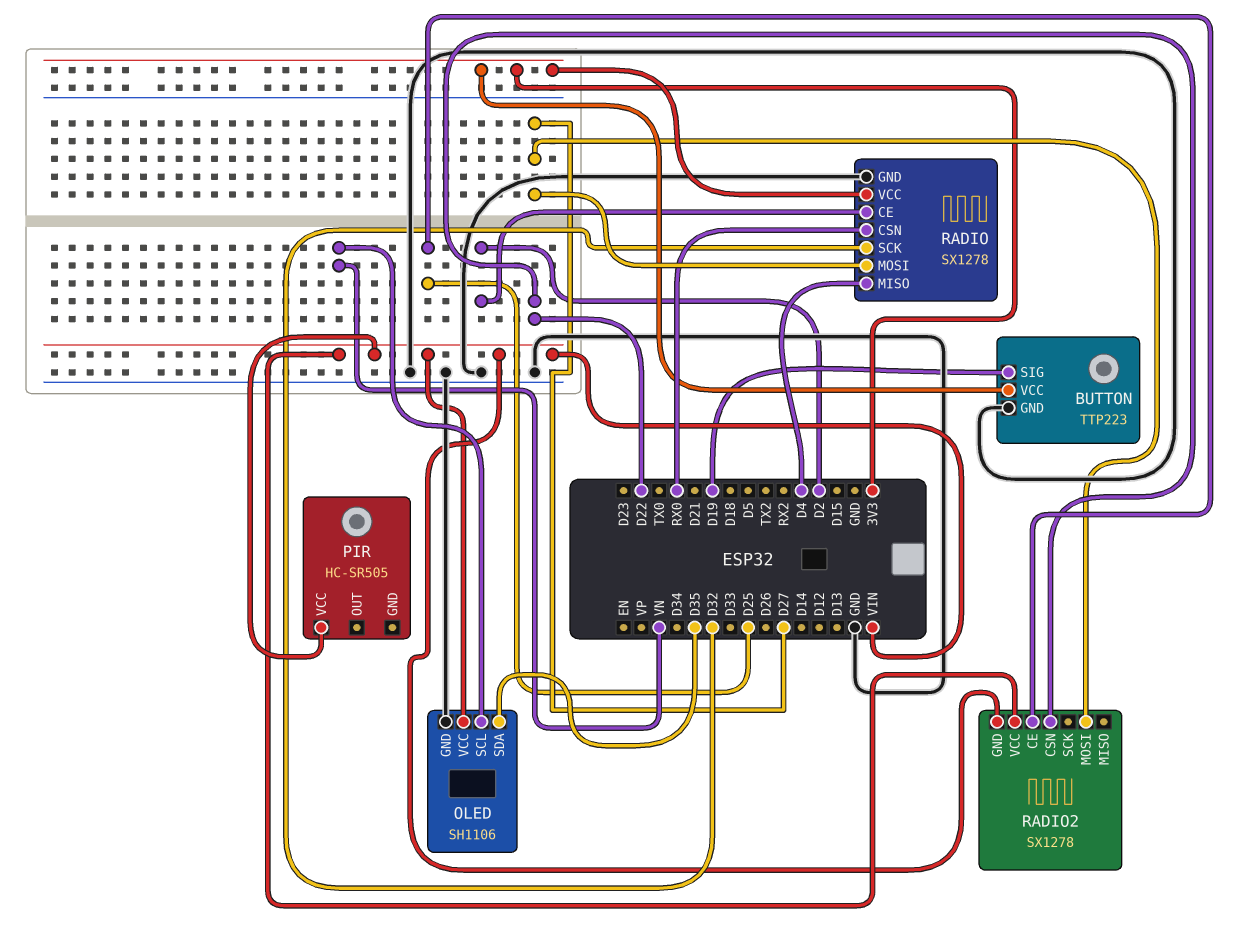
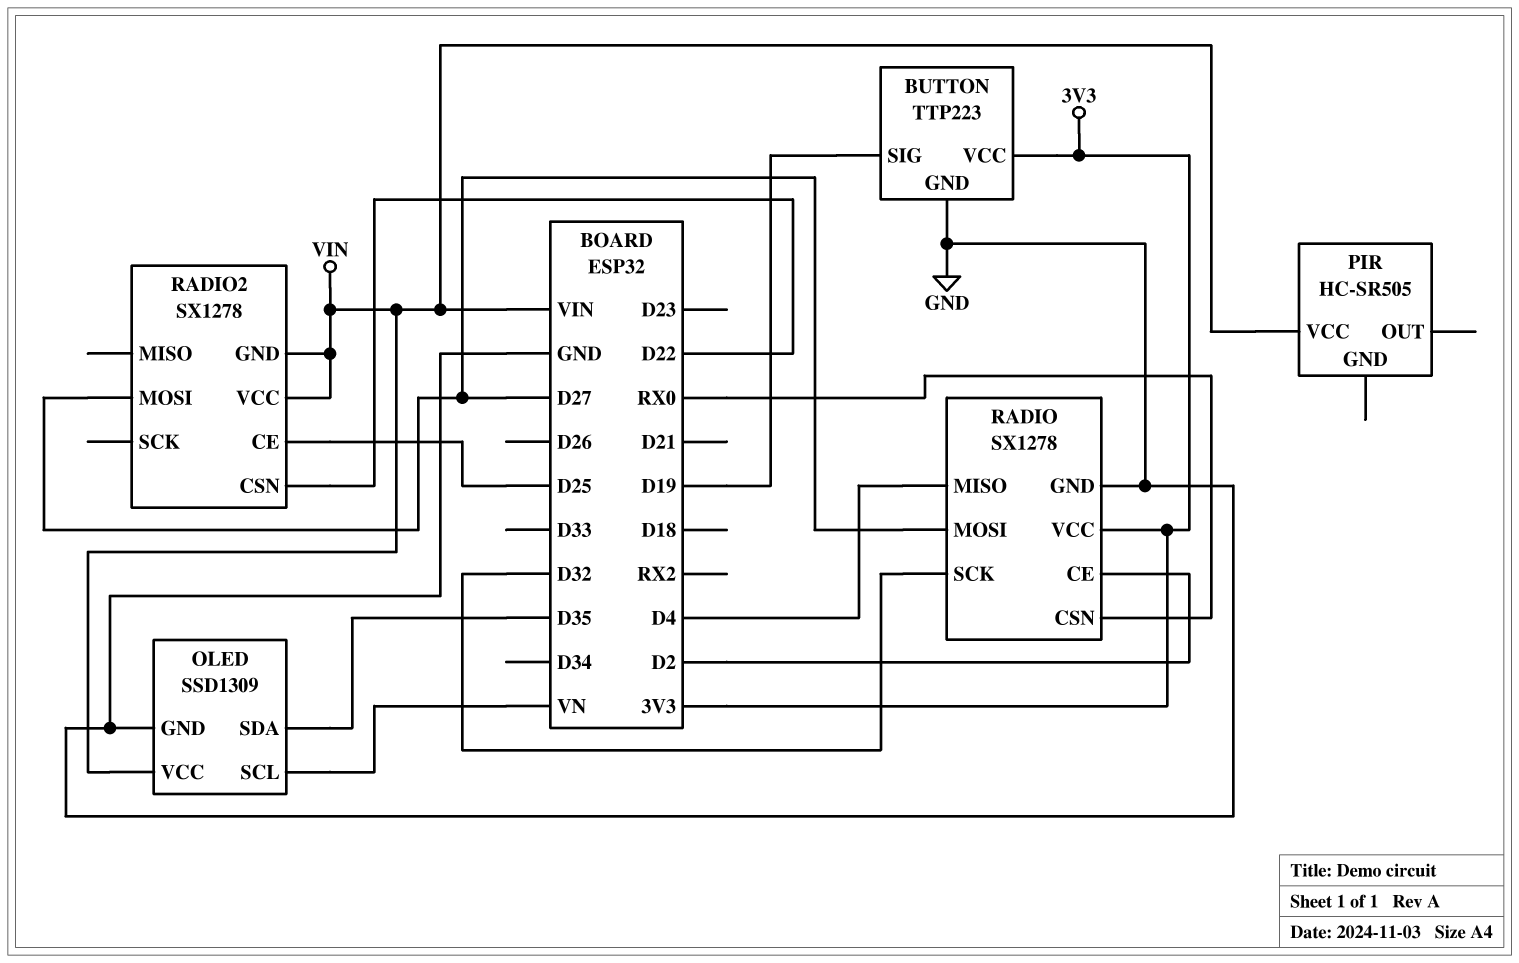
OLED: SH1106 -> SSD1309

